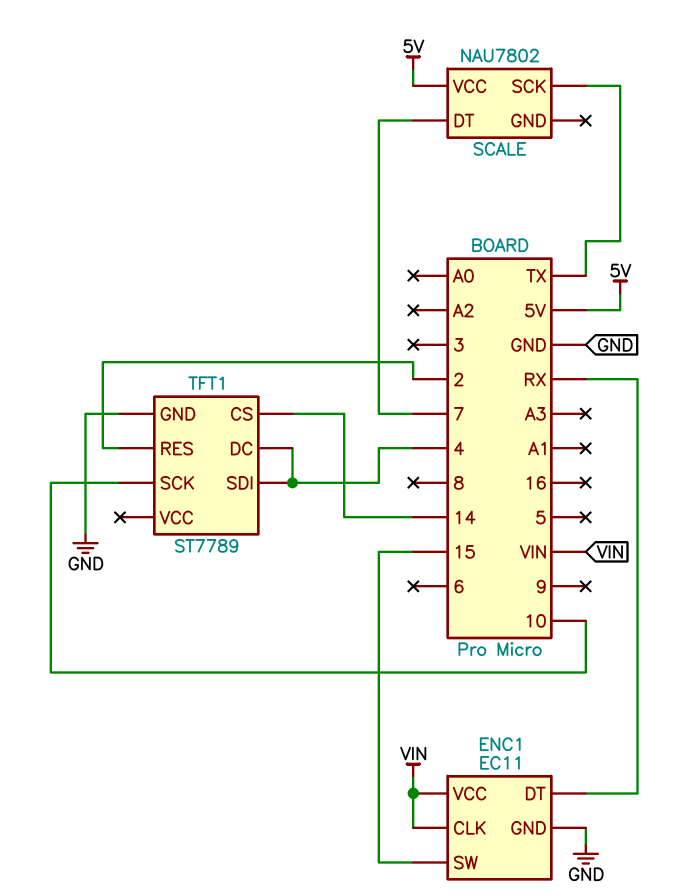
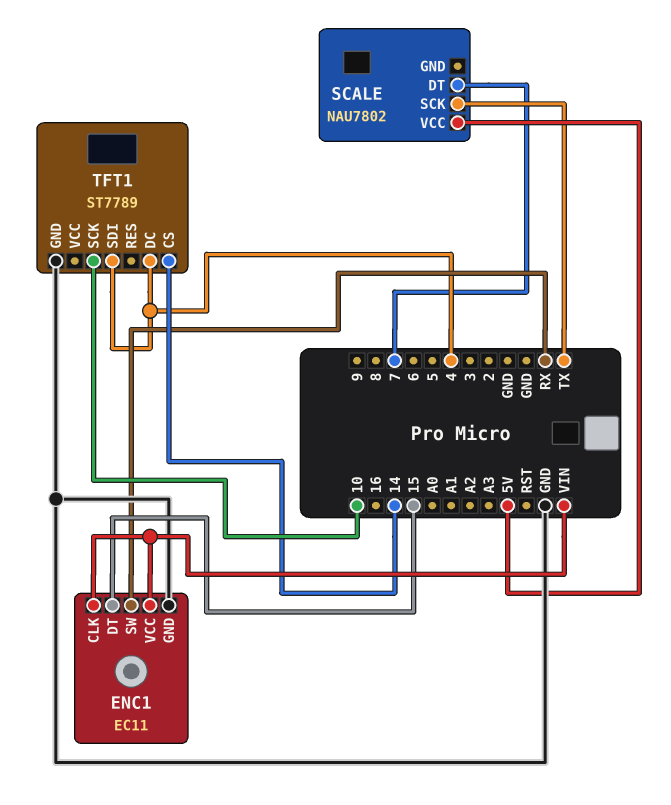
ENC1 pin DT: RX -> 15
ENC1 pin SW: 15 -> RX
TFT1 pin RES: 2 -> none

